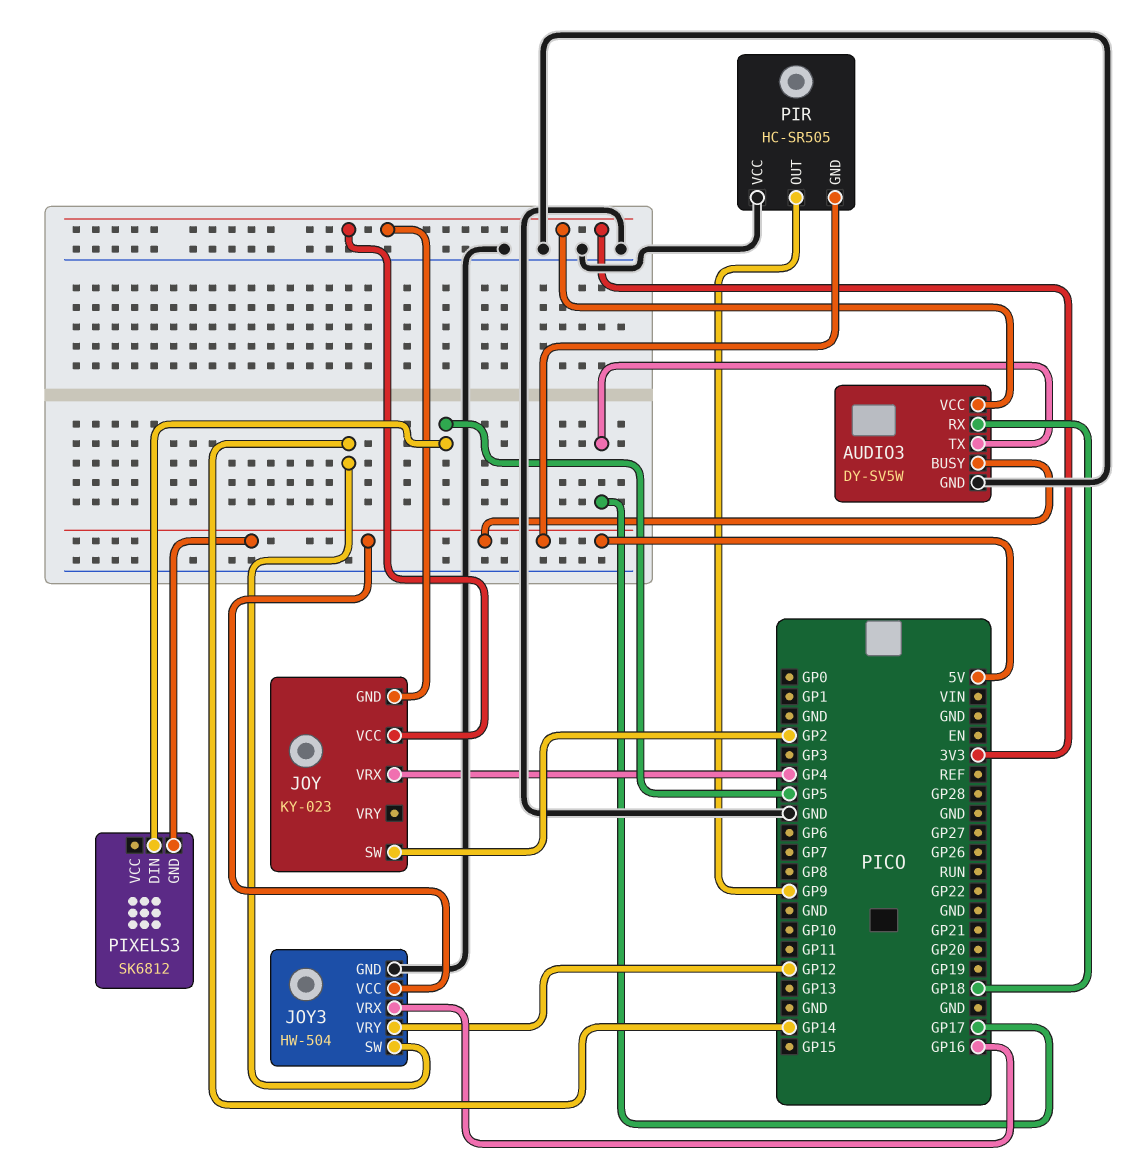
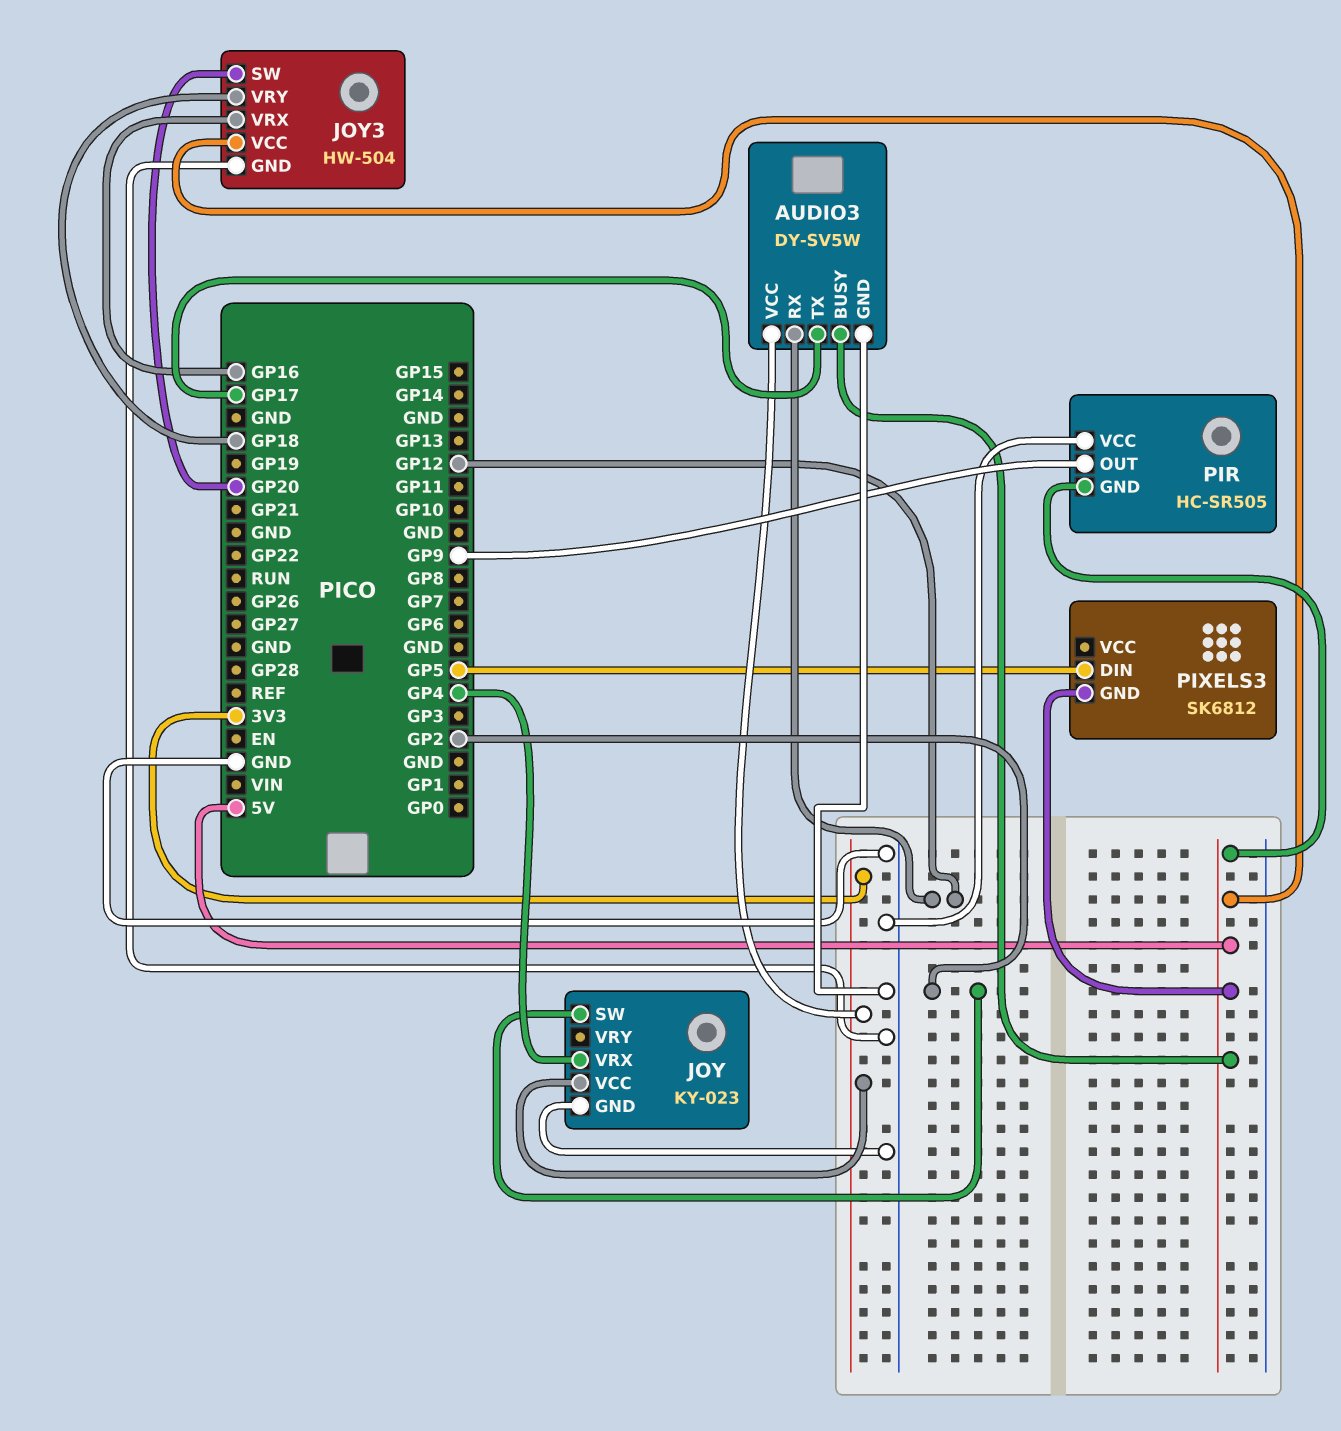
AUDIO3 pin RX: GP18 -> GP12
JOY pin GND: 3V3 -> GND
JOY3 pin SW: GP14 -> GP20
JOY3 pin VRY: GP12 -> GP18

